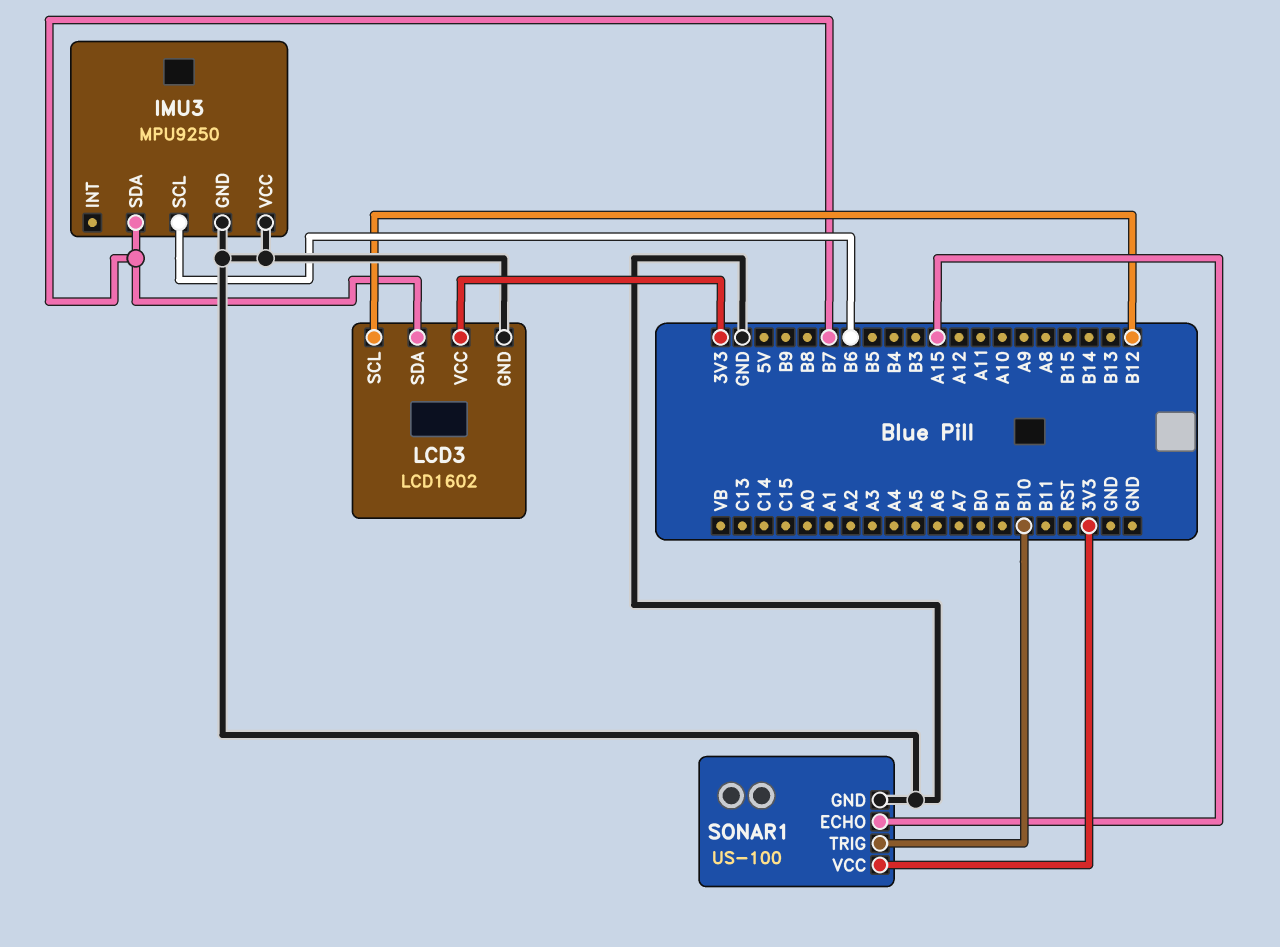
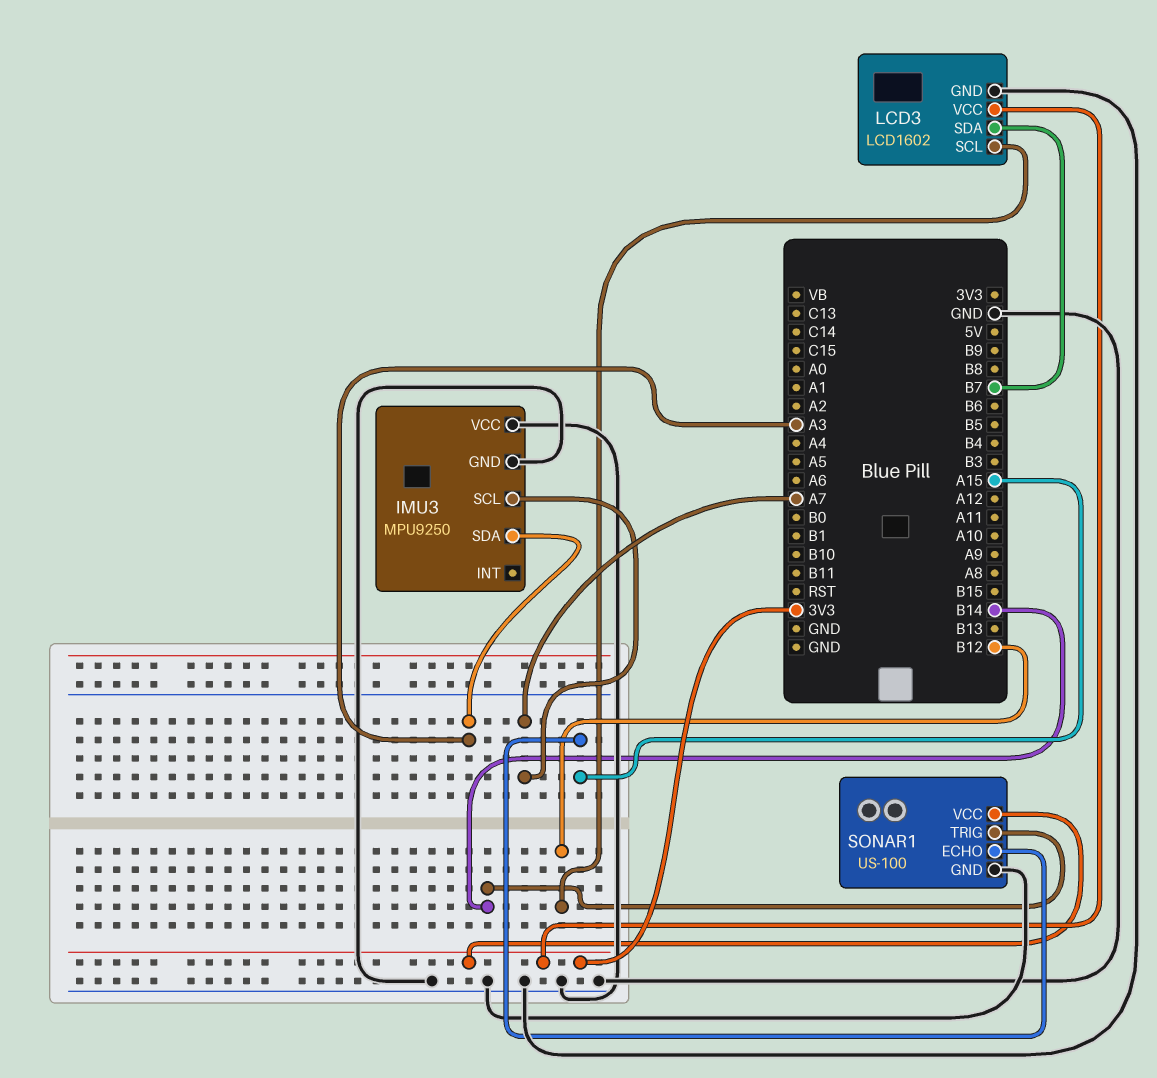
IMU3 pin SCL: B6 -> A7
IMU3 pin SDA: B7 -> A3
SONAR1 pin TRIG: B10 -> B14

